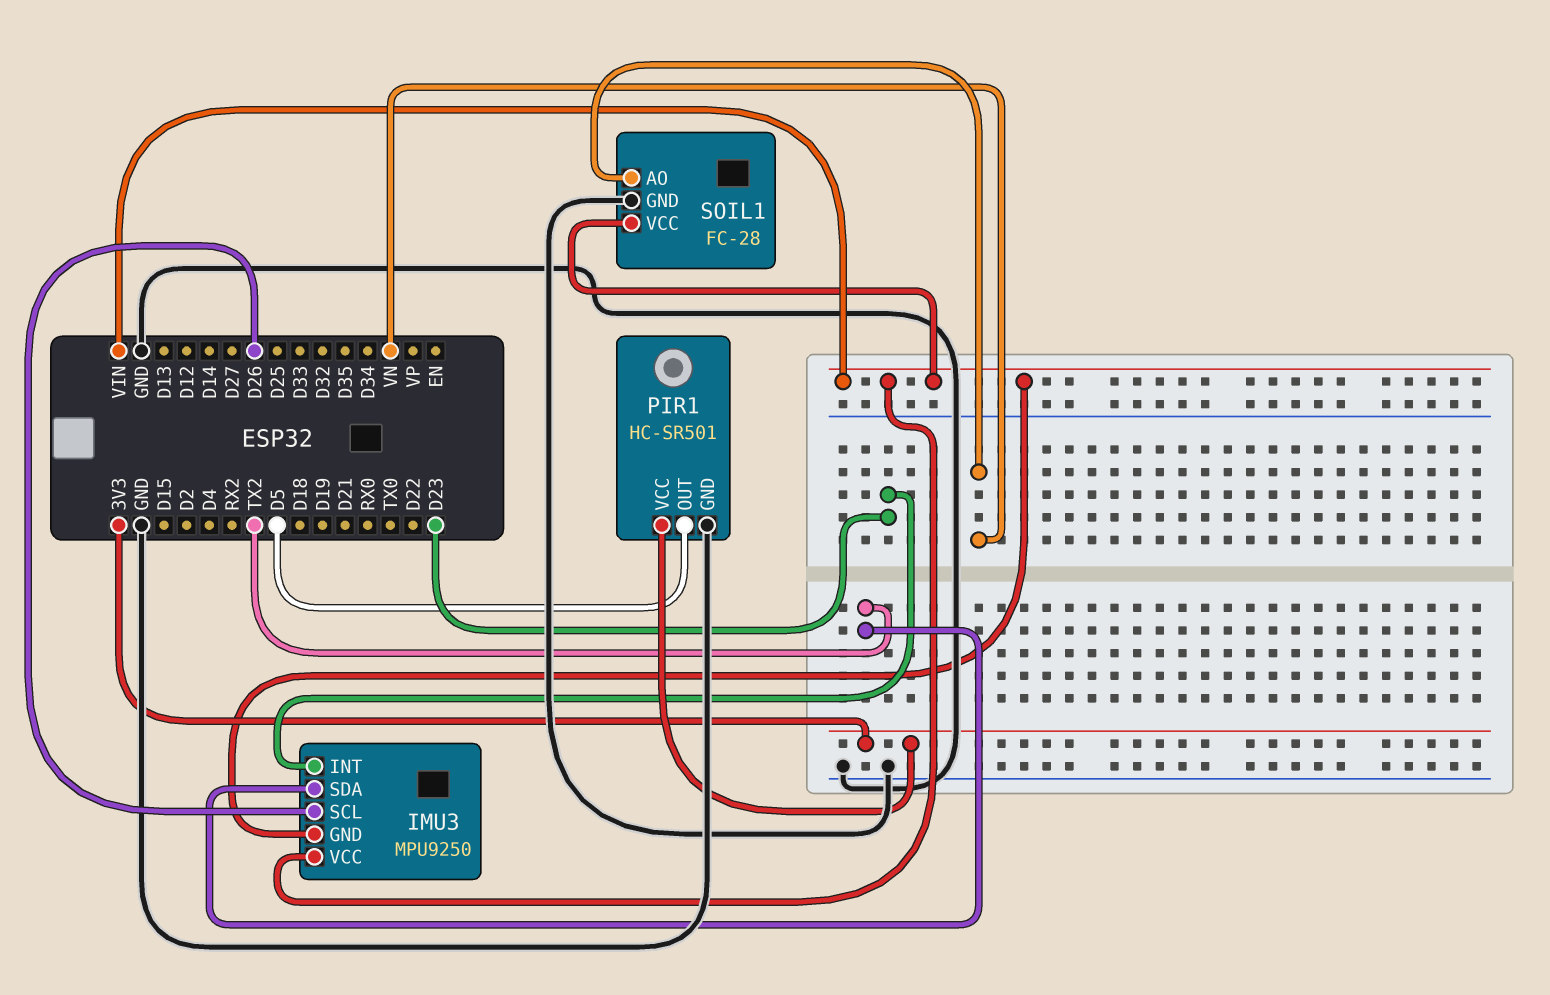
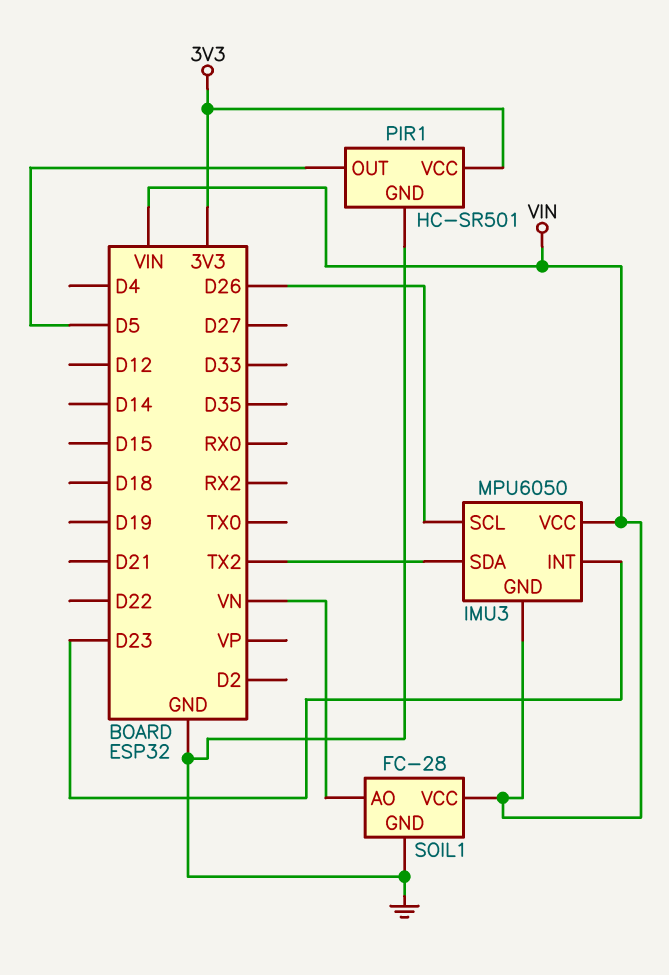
IMU3: MPU9250 -> MPU6050

